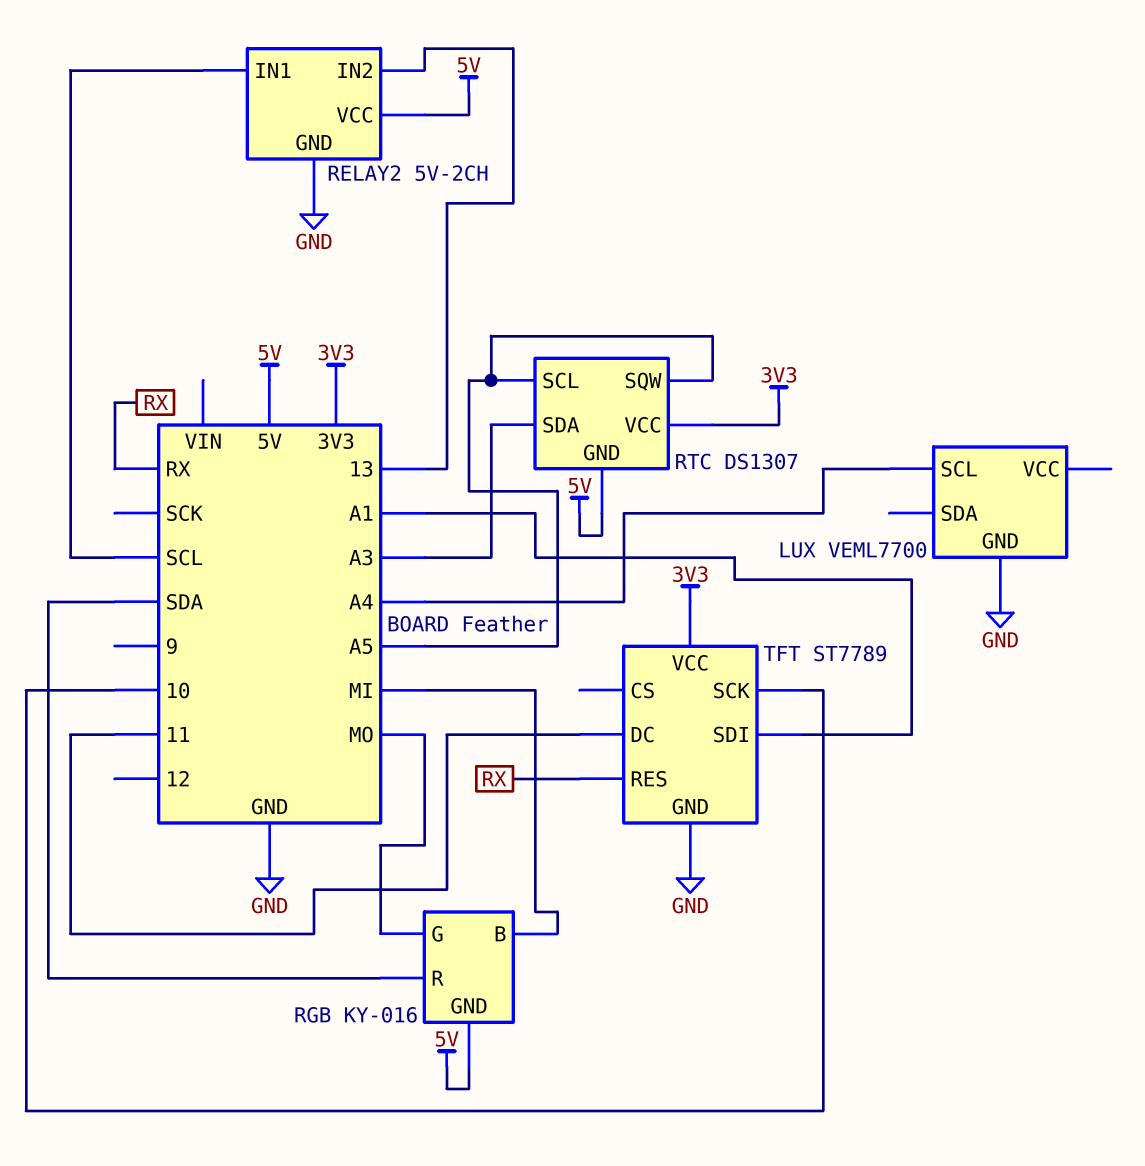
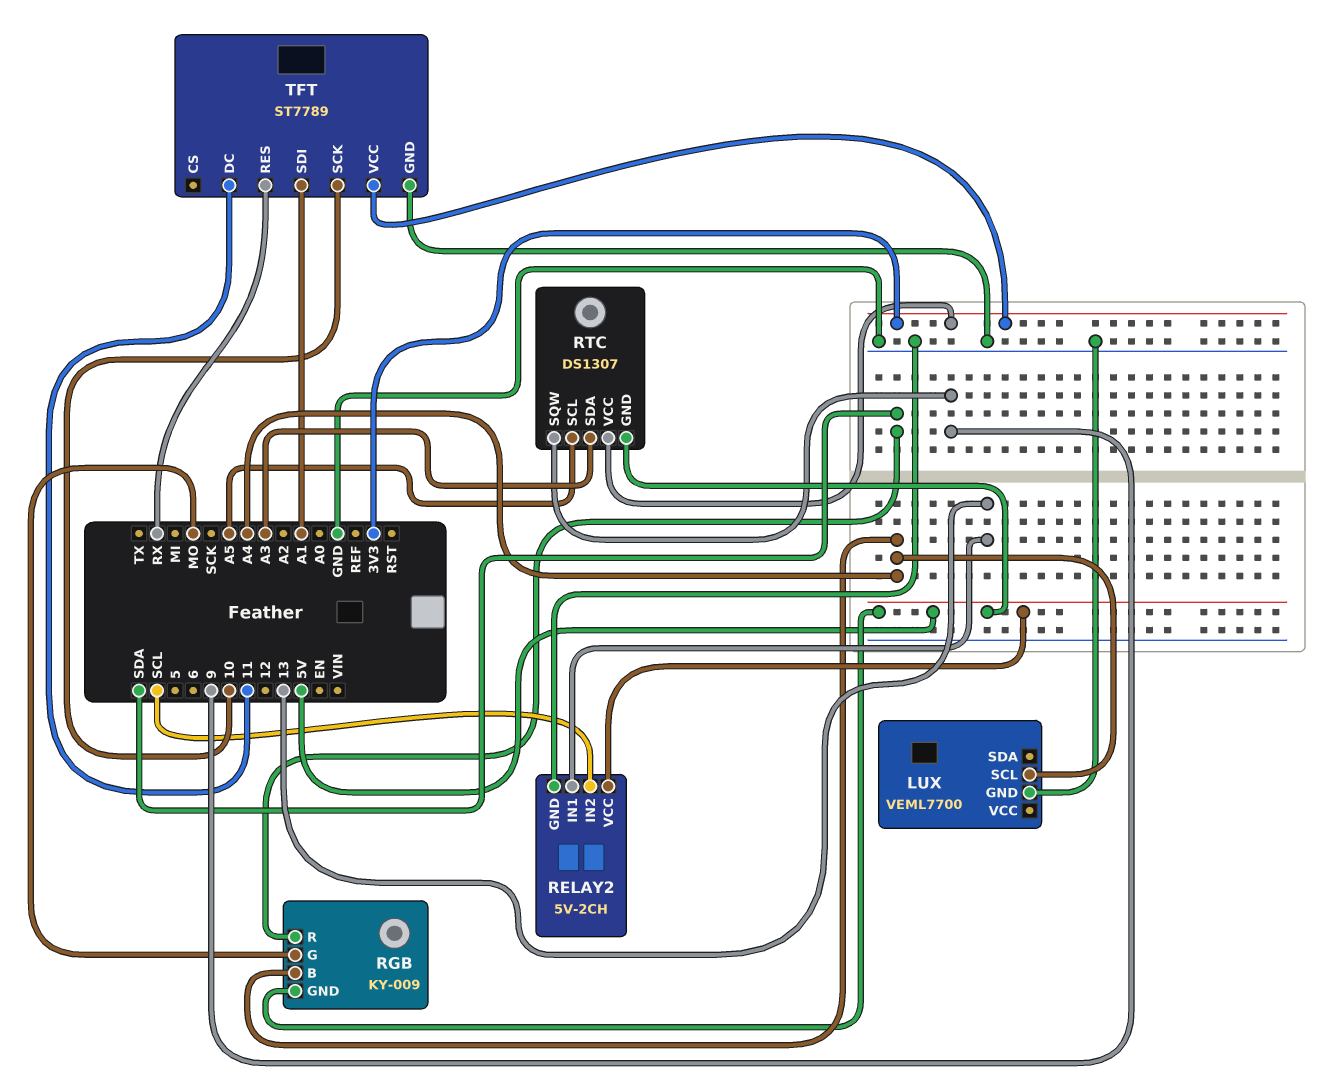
RELAY2 pin IN1: SCL -> 13
RELAY2 pin IN2: 13 -> SCL
RGB: KY-016 -> KY-009
RGB pin B: MI -> A4
RTC pin SQW: A5 -> 9

